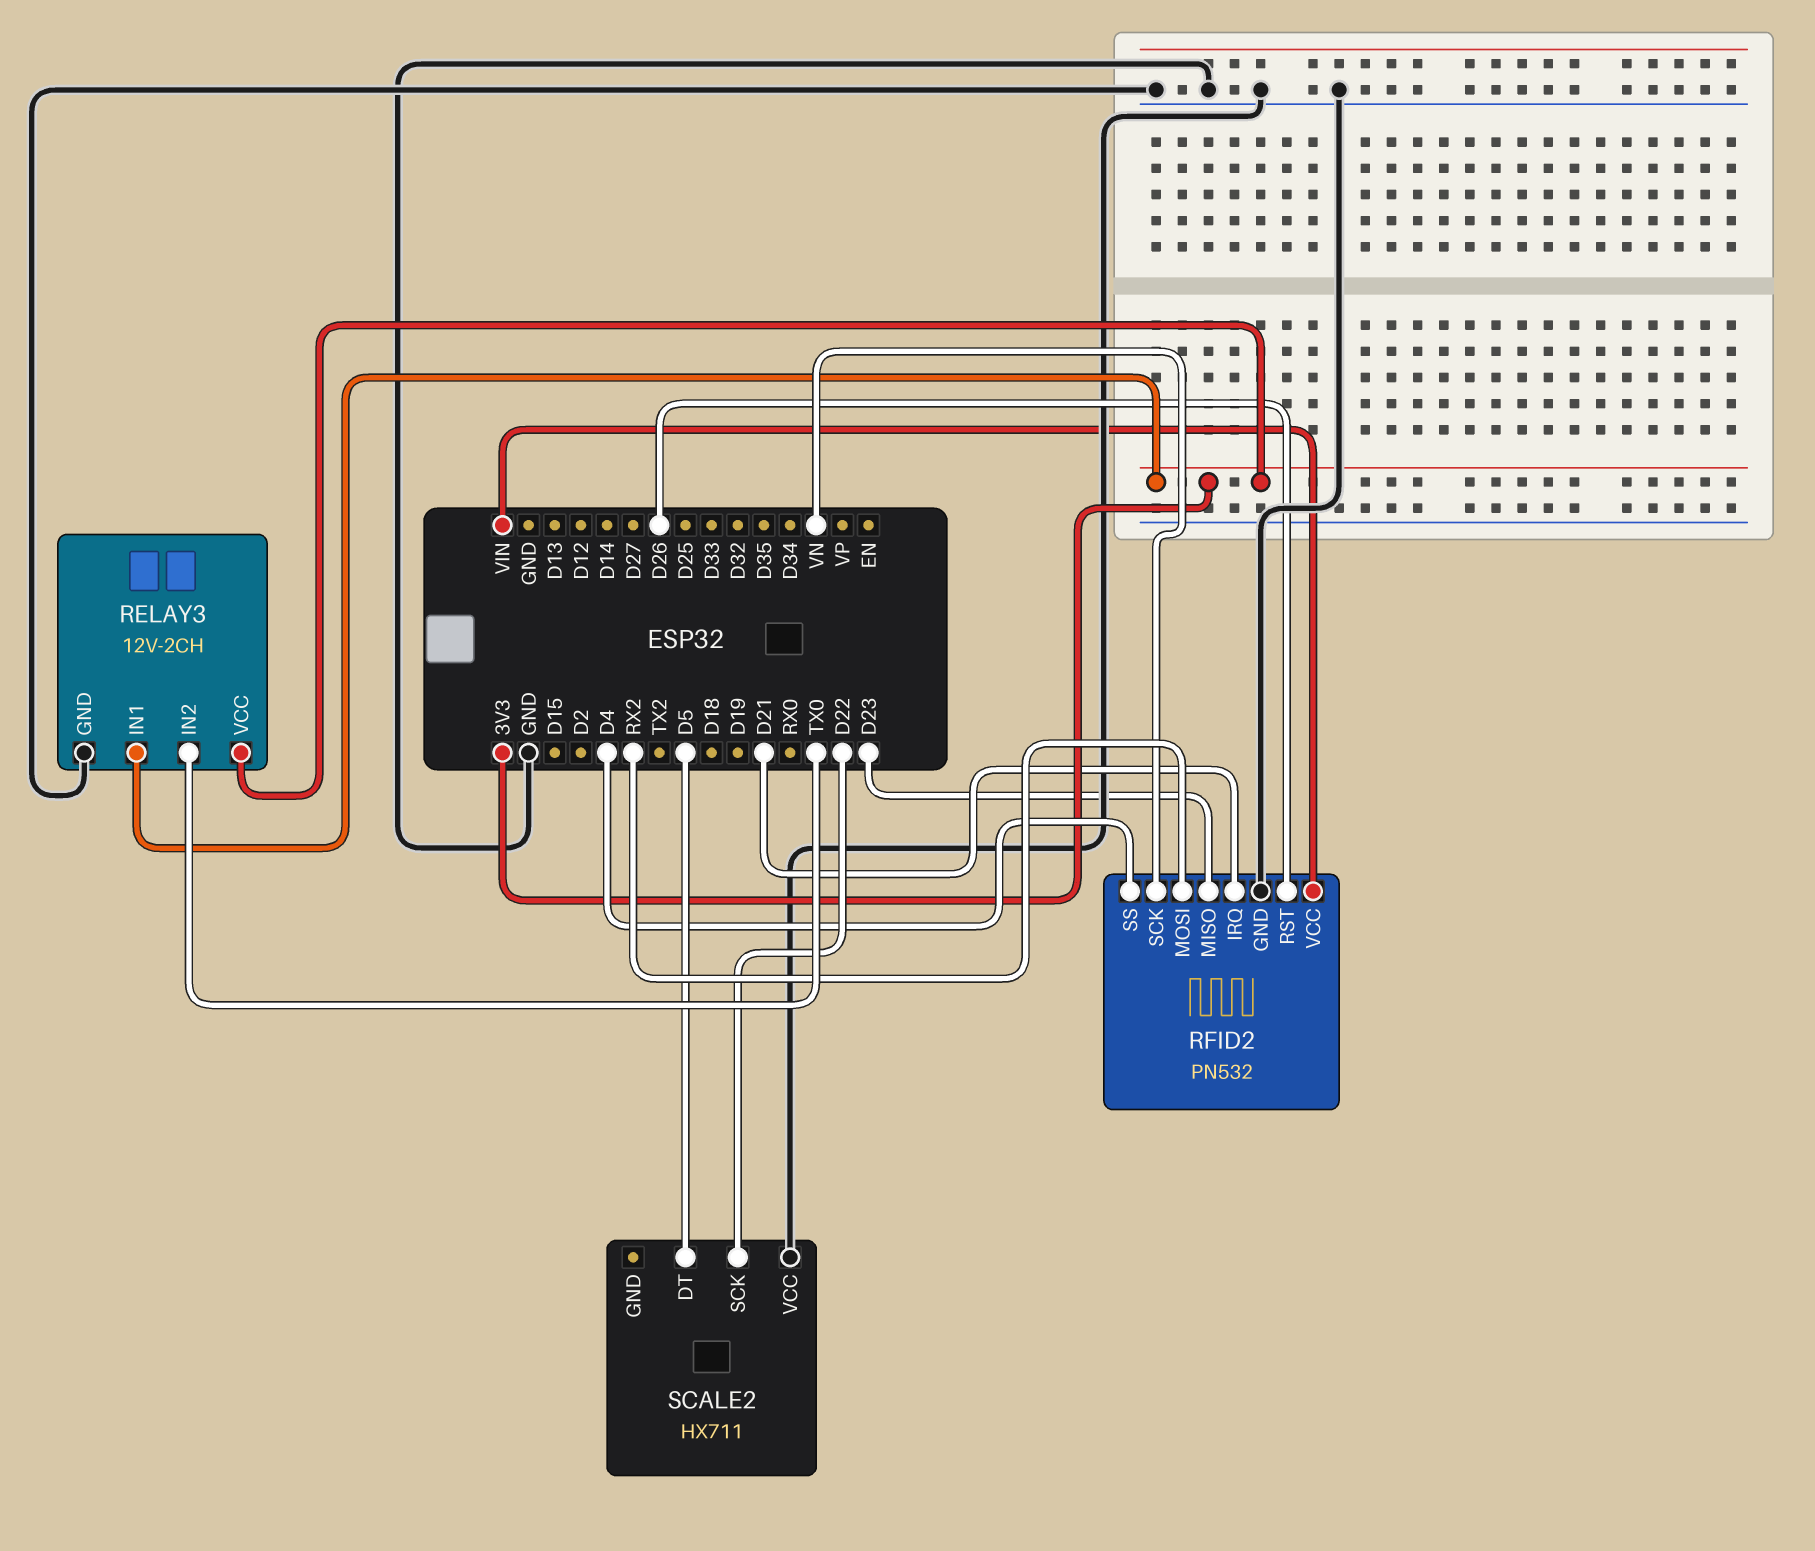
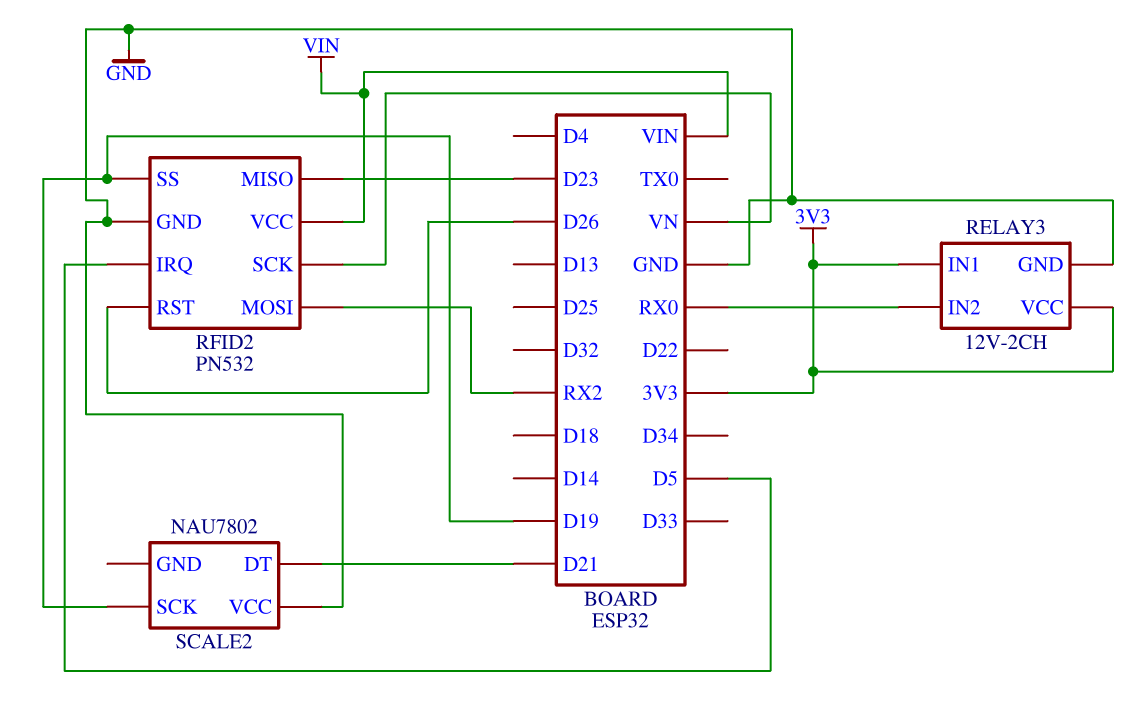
RELAY3 pin IN2: TX0 -> RX0
RFID2 pin IRQ: D21 -> D5
RFID2 pin SS: D4 -> D19
SCALE2: HX711 -> NAU7802
SCALE2 pin DT: D5 -> D21
SCALE2 pin SCK: D22 -> D19

